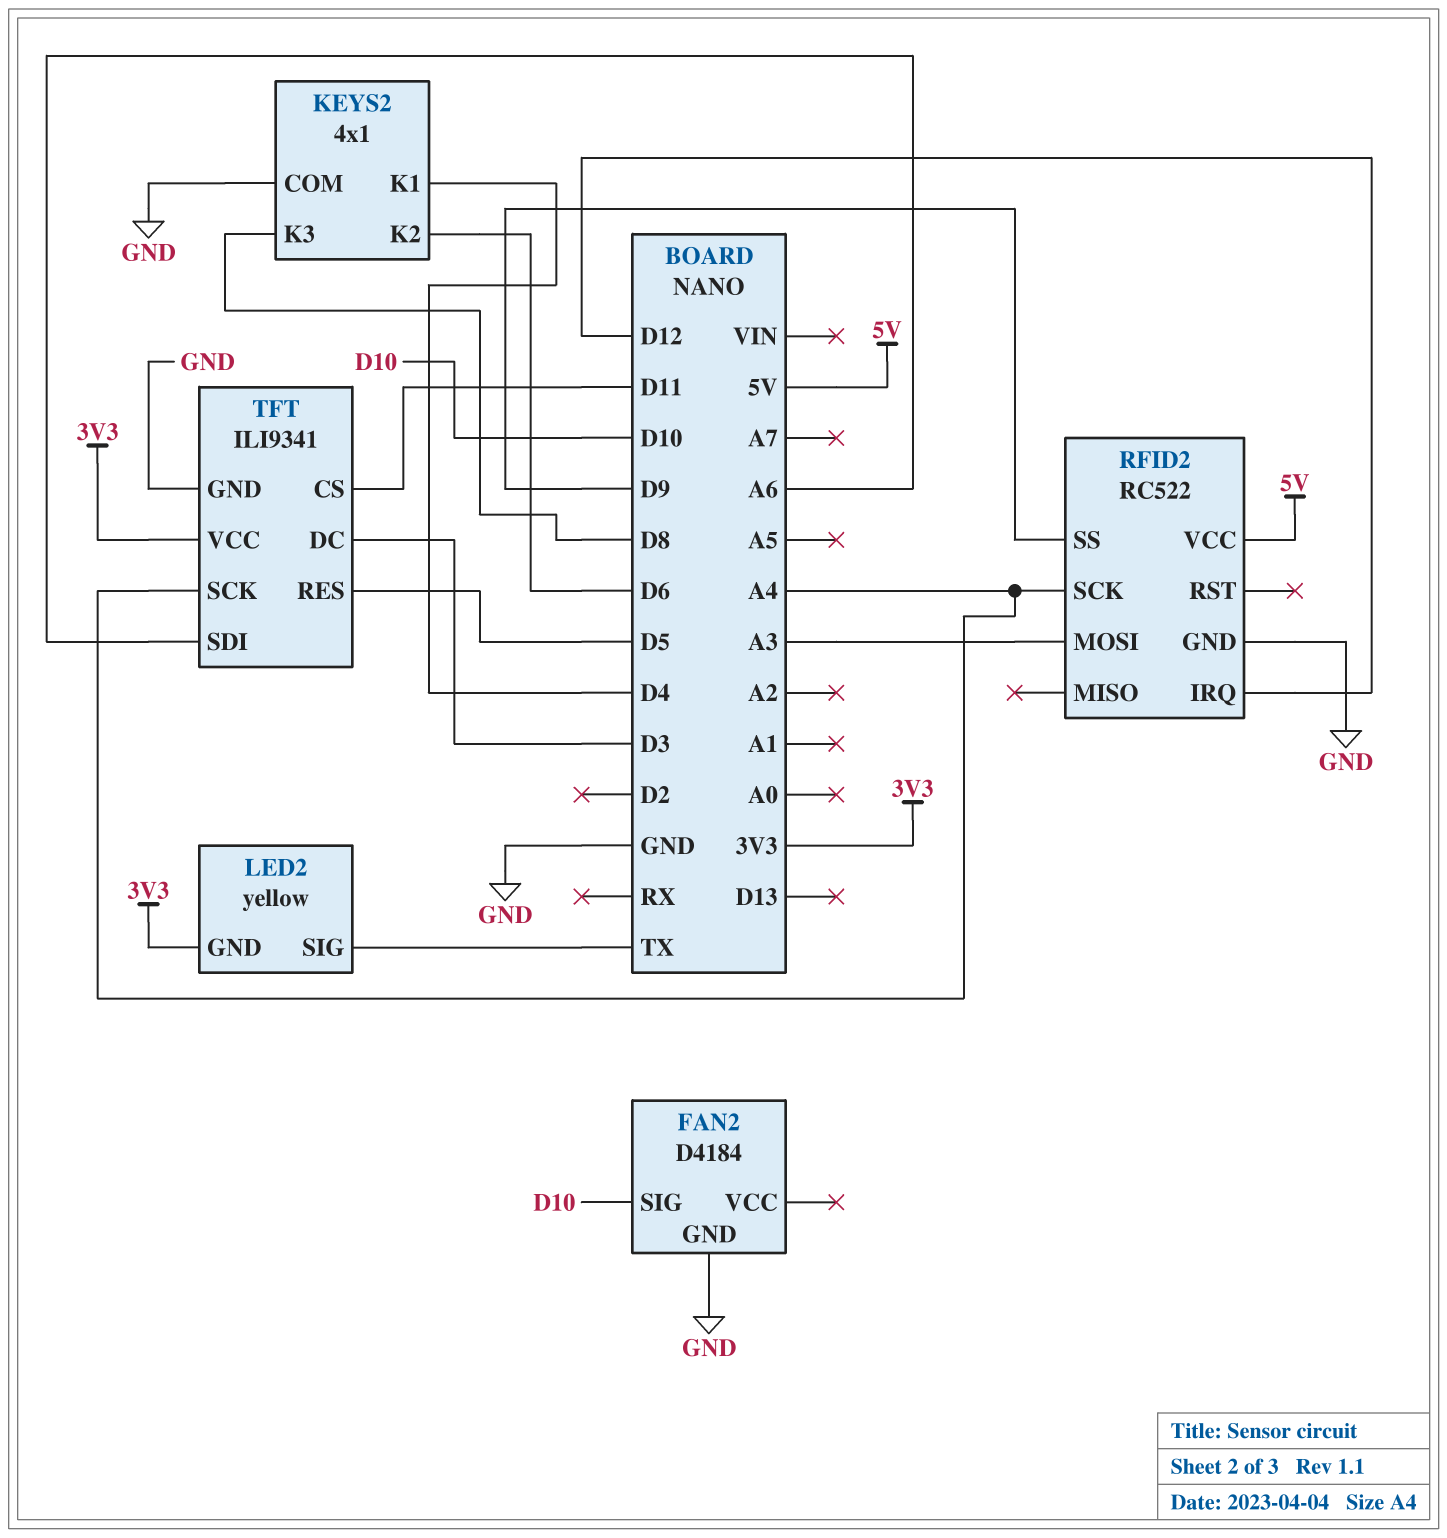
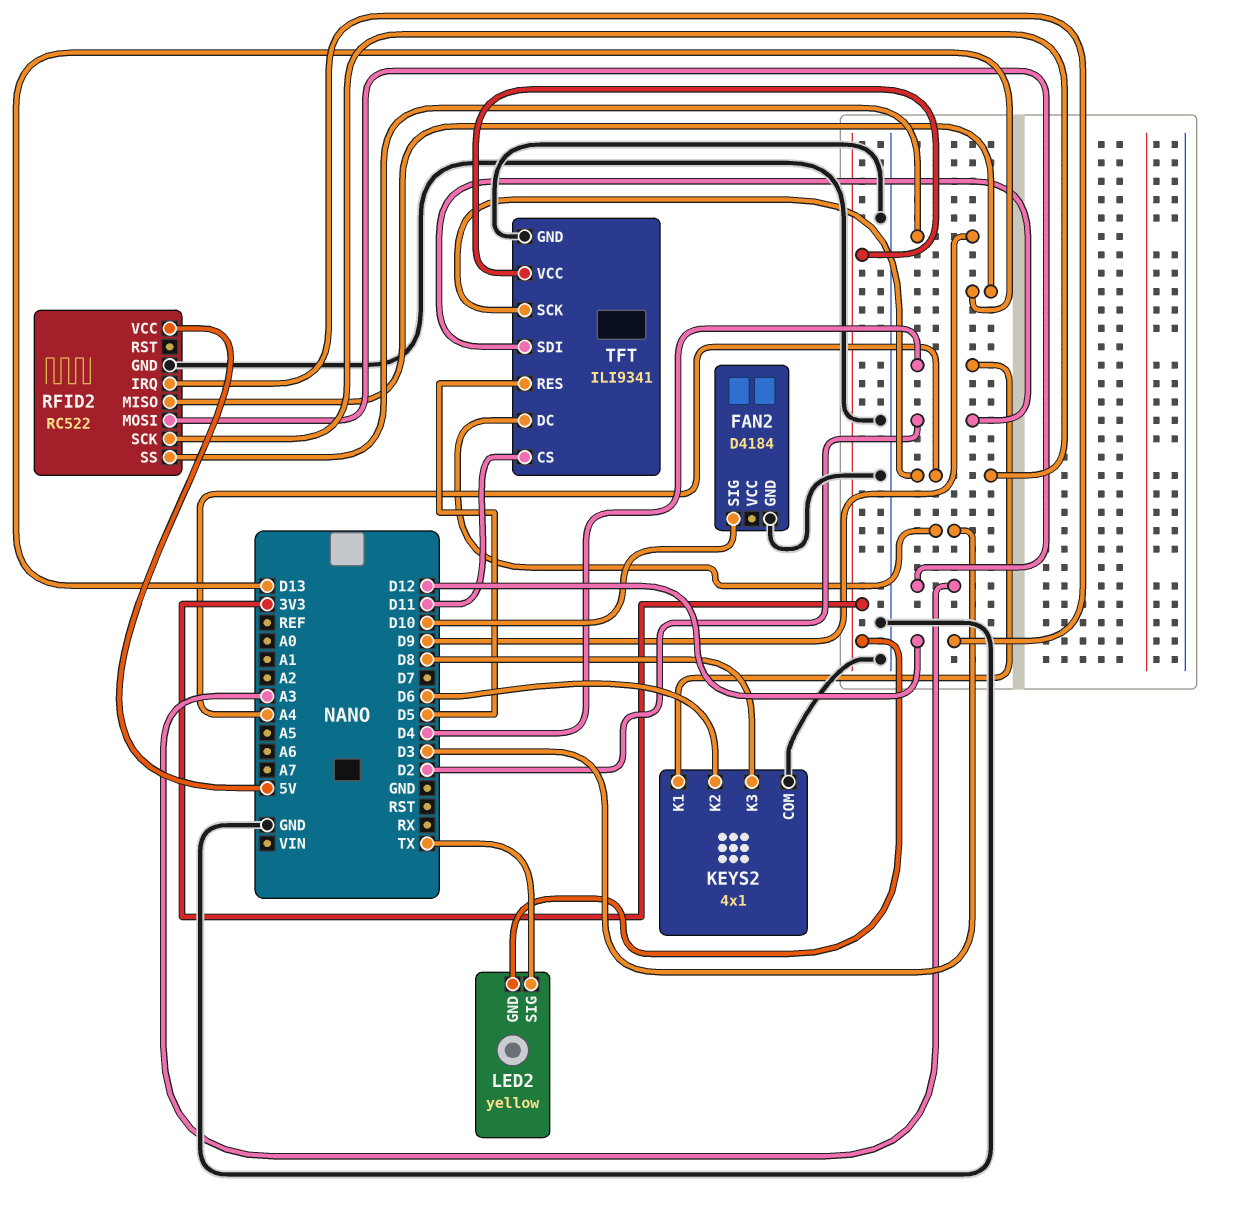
RFID2 pin MISO: none -> D13
TFT pin SDI: A6 -> D2

